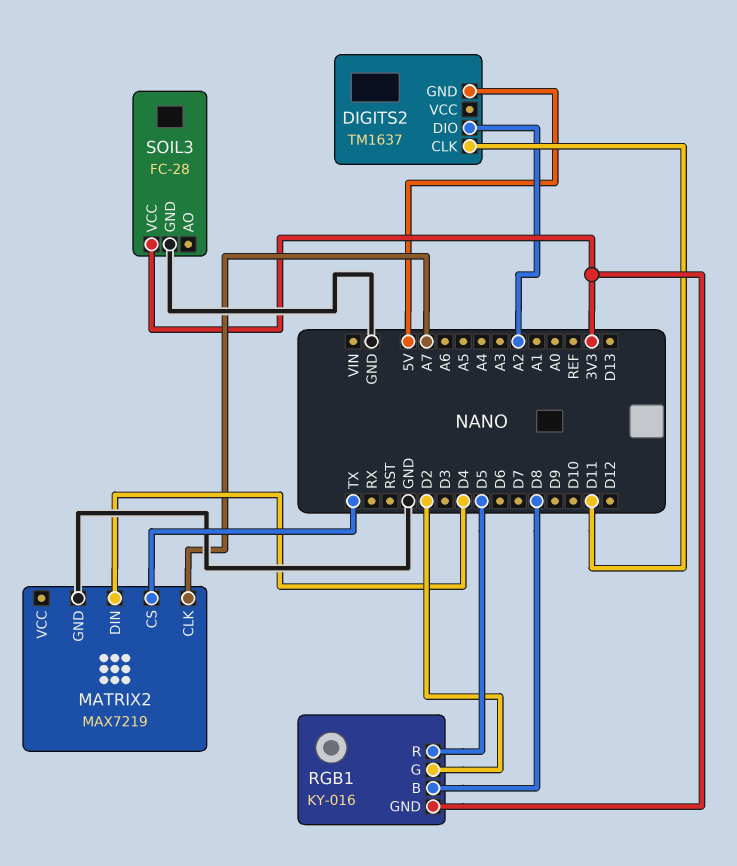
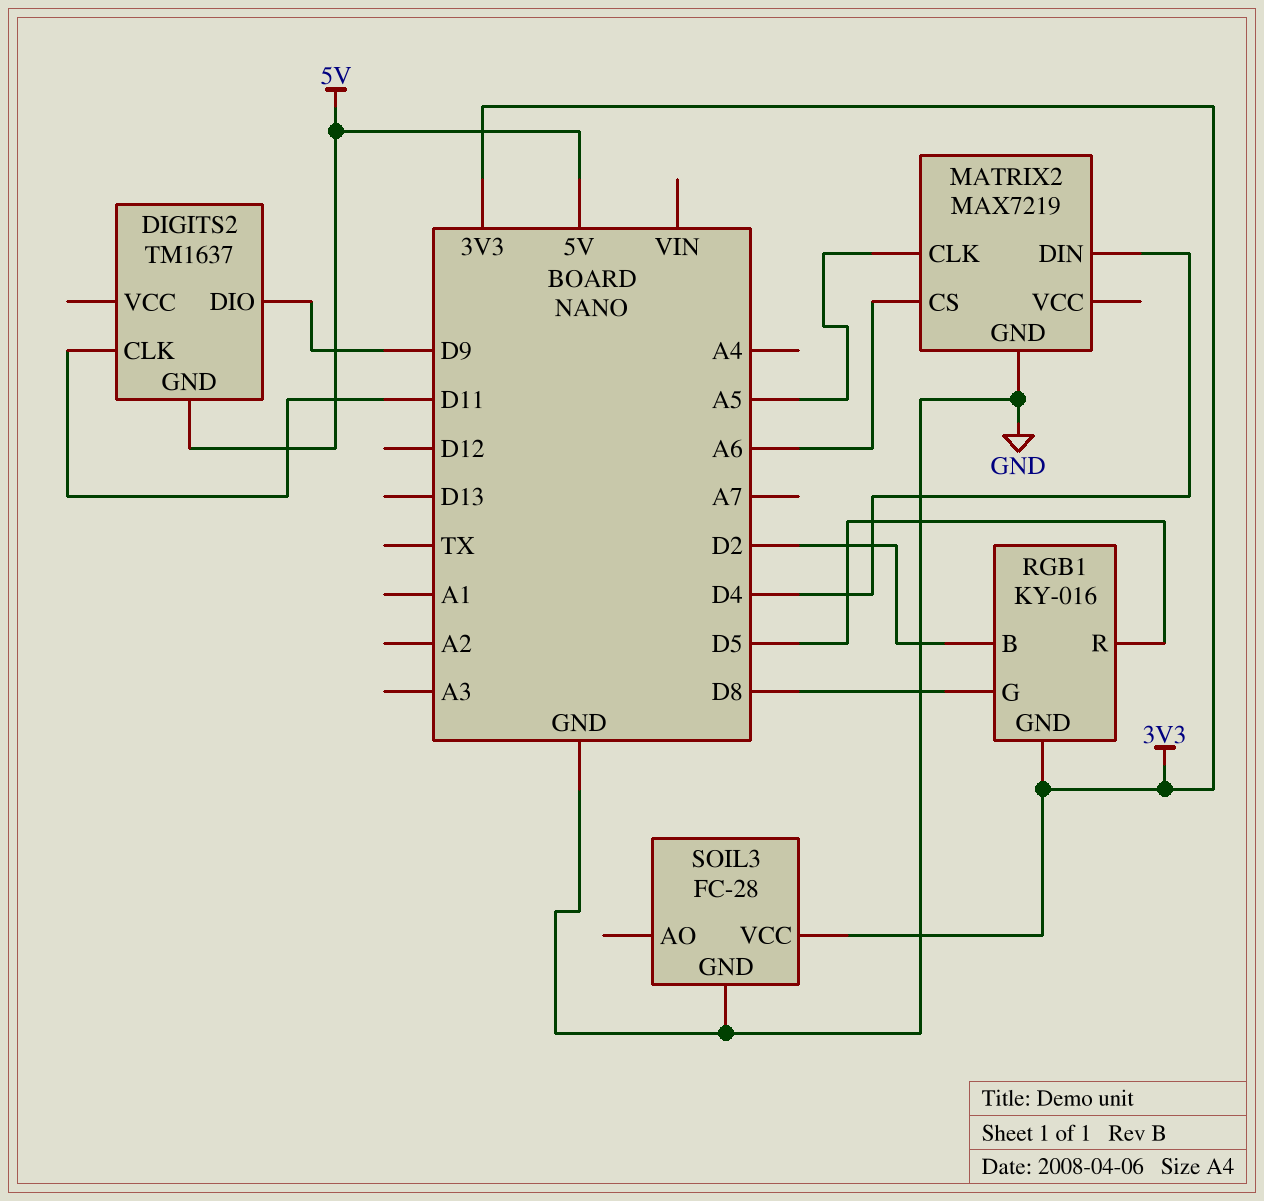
DIGITS2 pin DIO: A2 -> D9
MATRIX2 pin CLK: A7 -> A5
MATRIX2 pin CS: TX -> A6
RGB1 pin B: D8 -> D2
RGB1 pin G: D2 -> D8

